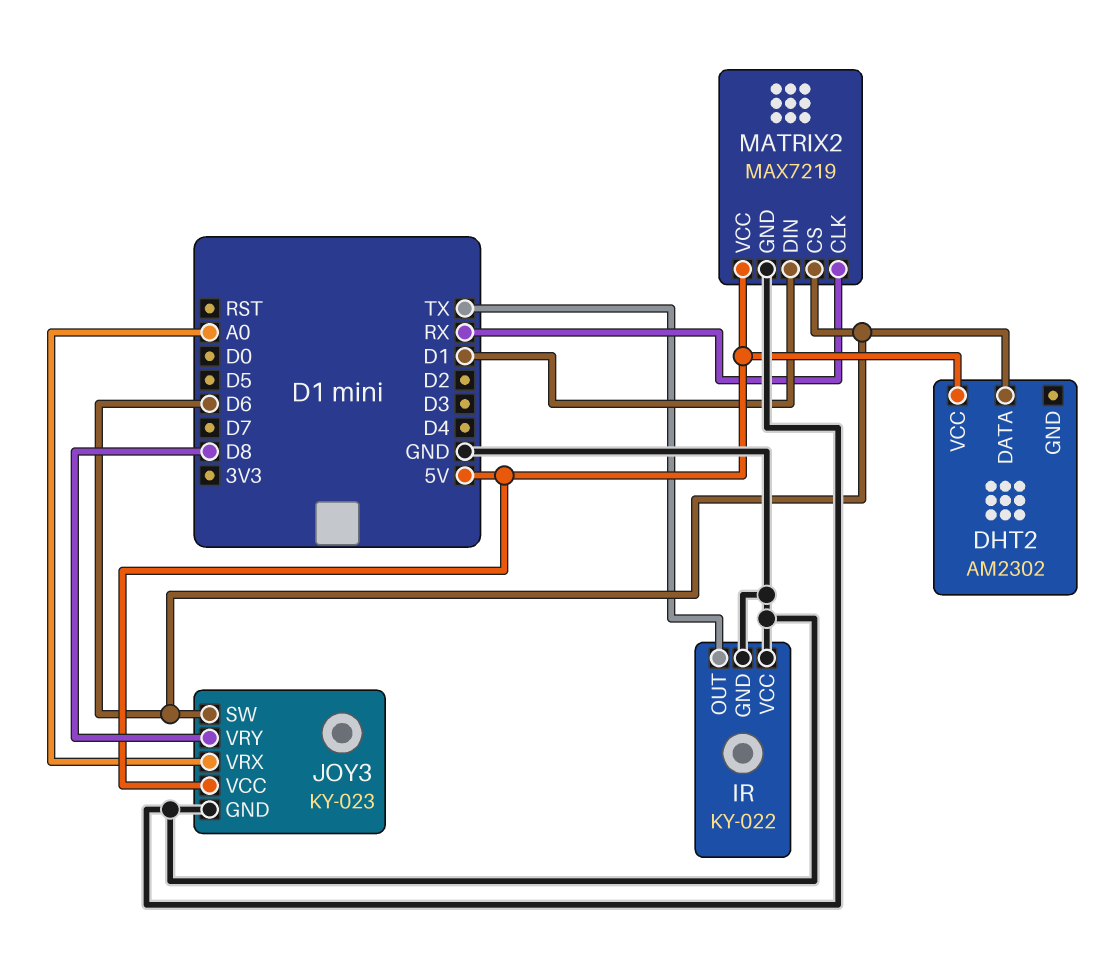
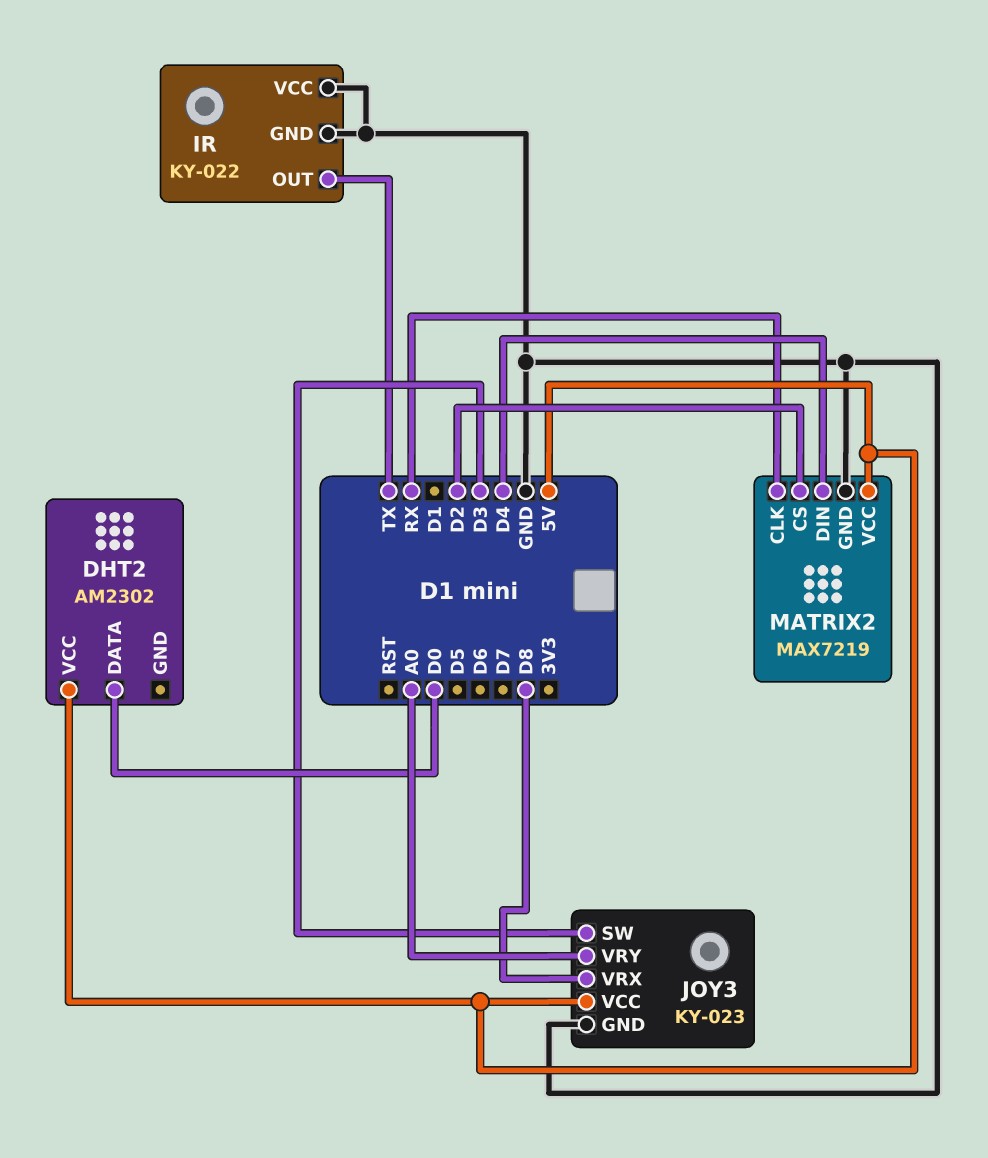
DHT2 pin DATA: D6 -> D0
JOY3 pin SW: D6 -> D3
JOY3 pin VRX: A0 -> D8
JOY3 pin VRY: D8 -> A0
MATRIX2 pin CS: D6 -> D2
MATRIX2 pin DIN: D1 -> D4

